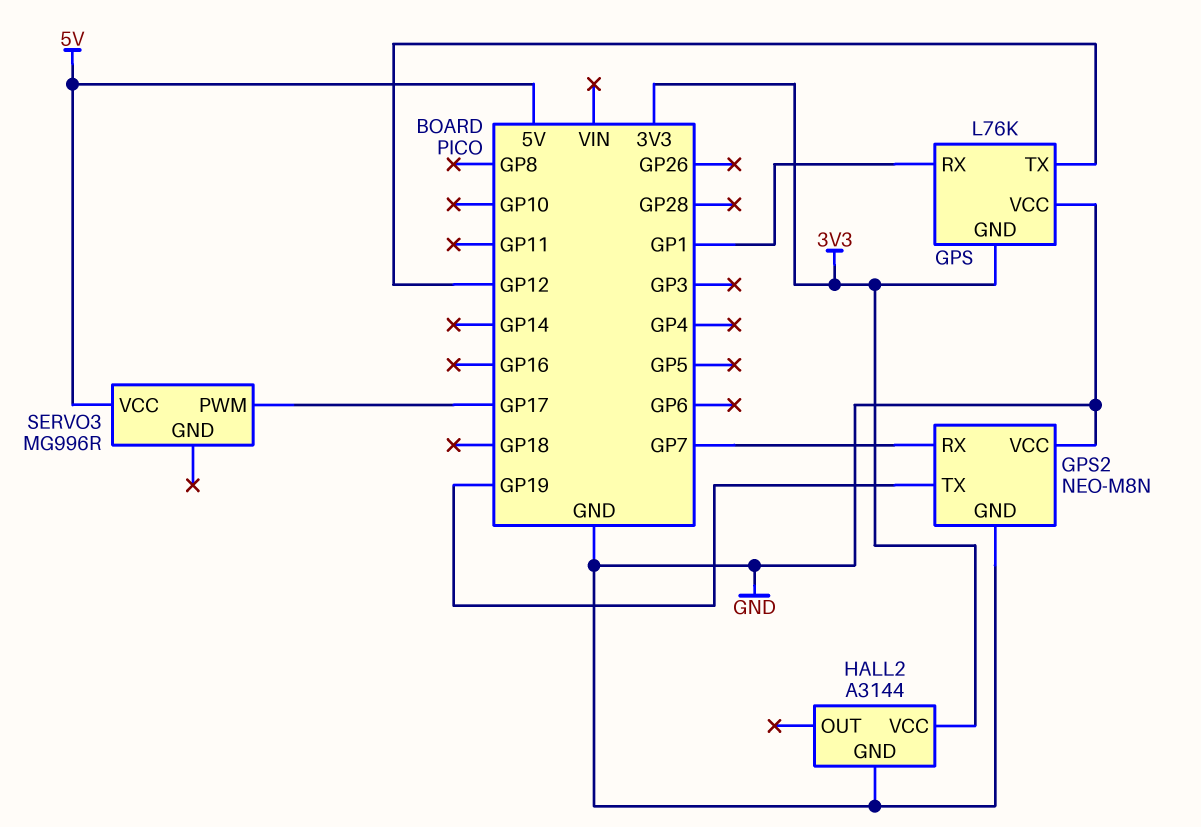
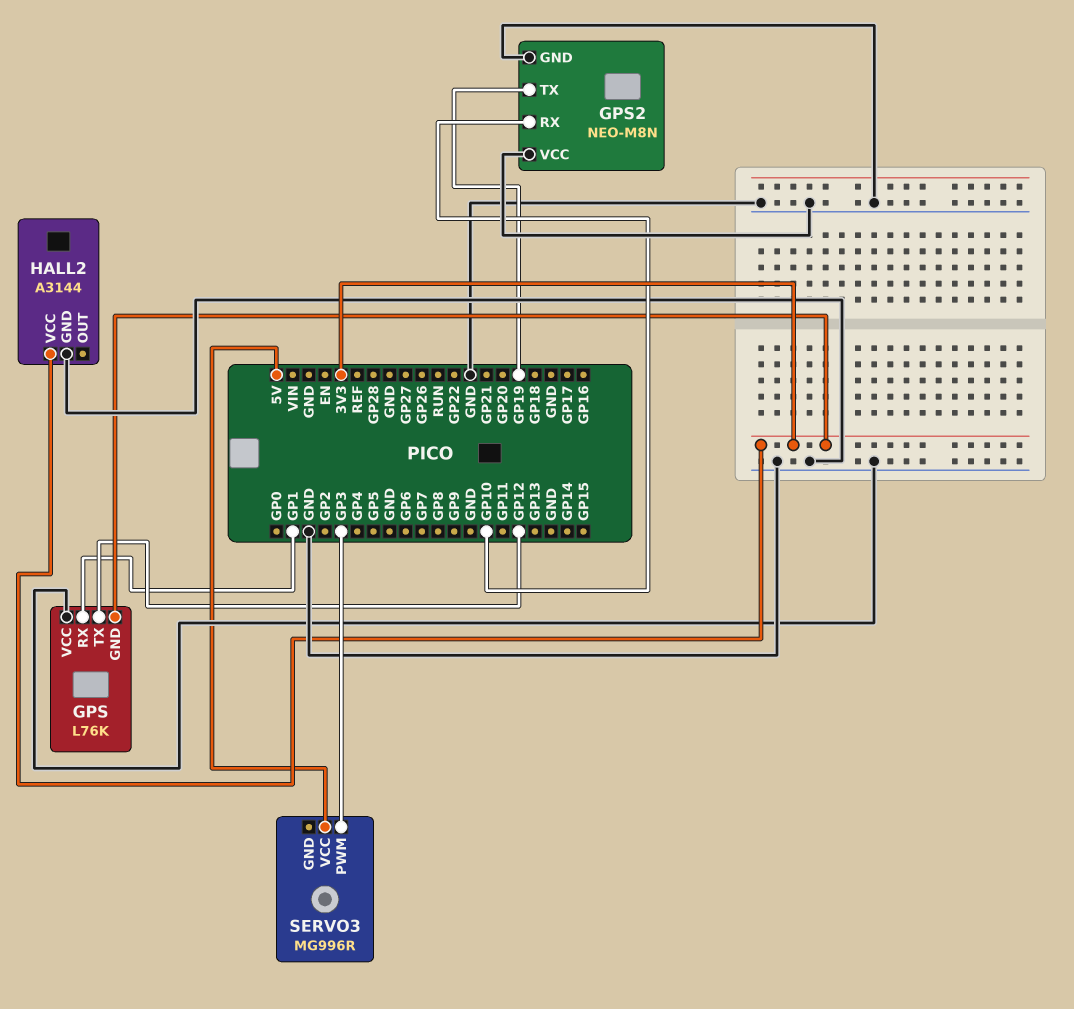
GPS2 pin RX: GP7 -> GP10
SERVO3 pin PWM: GP17 -> GP3

